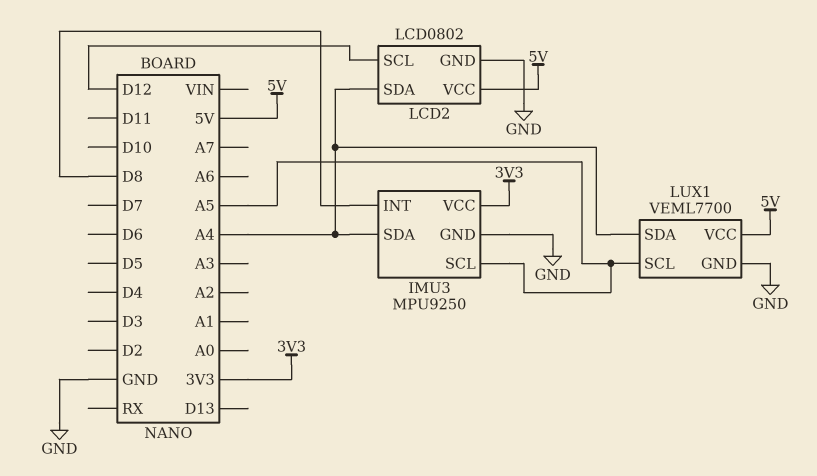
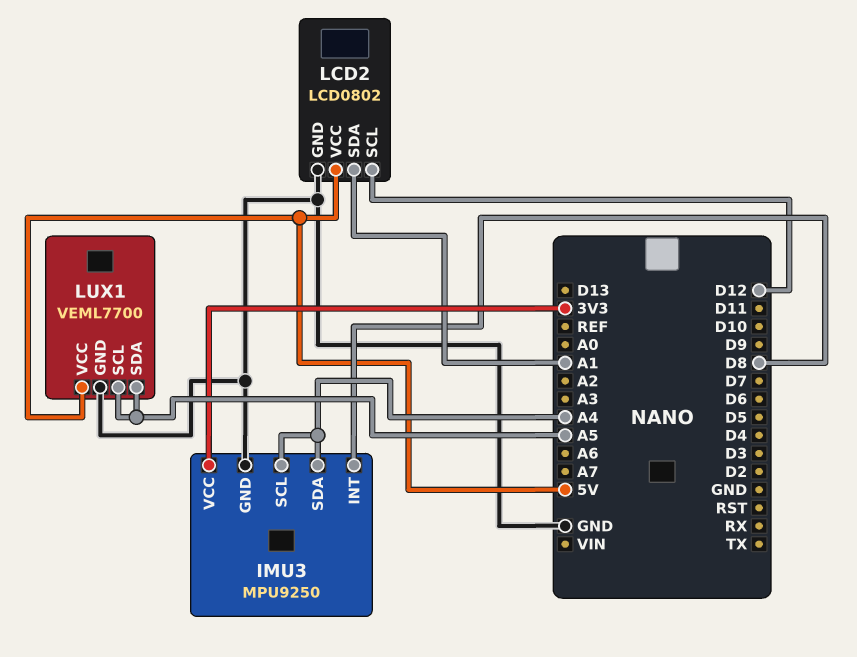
IMU3 pin SCL: A5 -> A4
LCD2 pin SDA: A4 -> A1
LUX1 pin SDA: A4 -> A5

